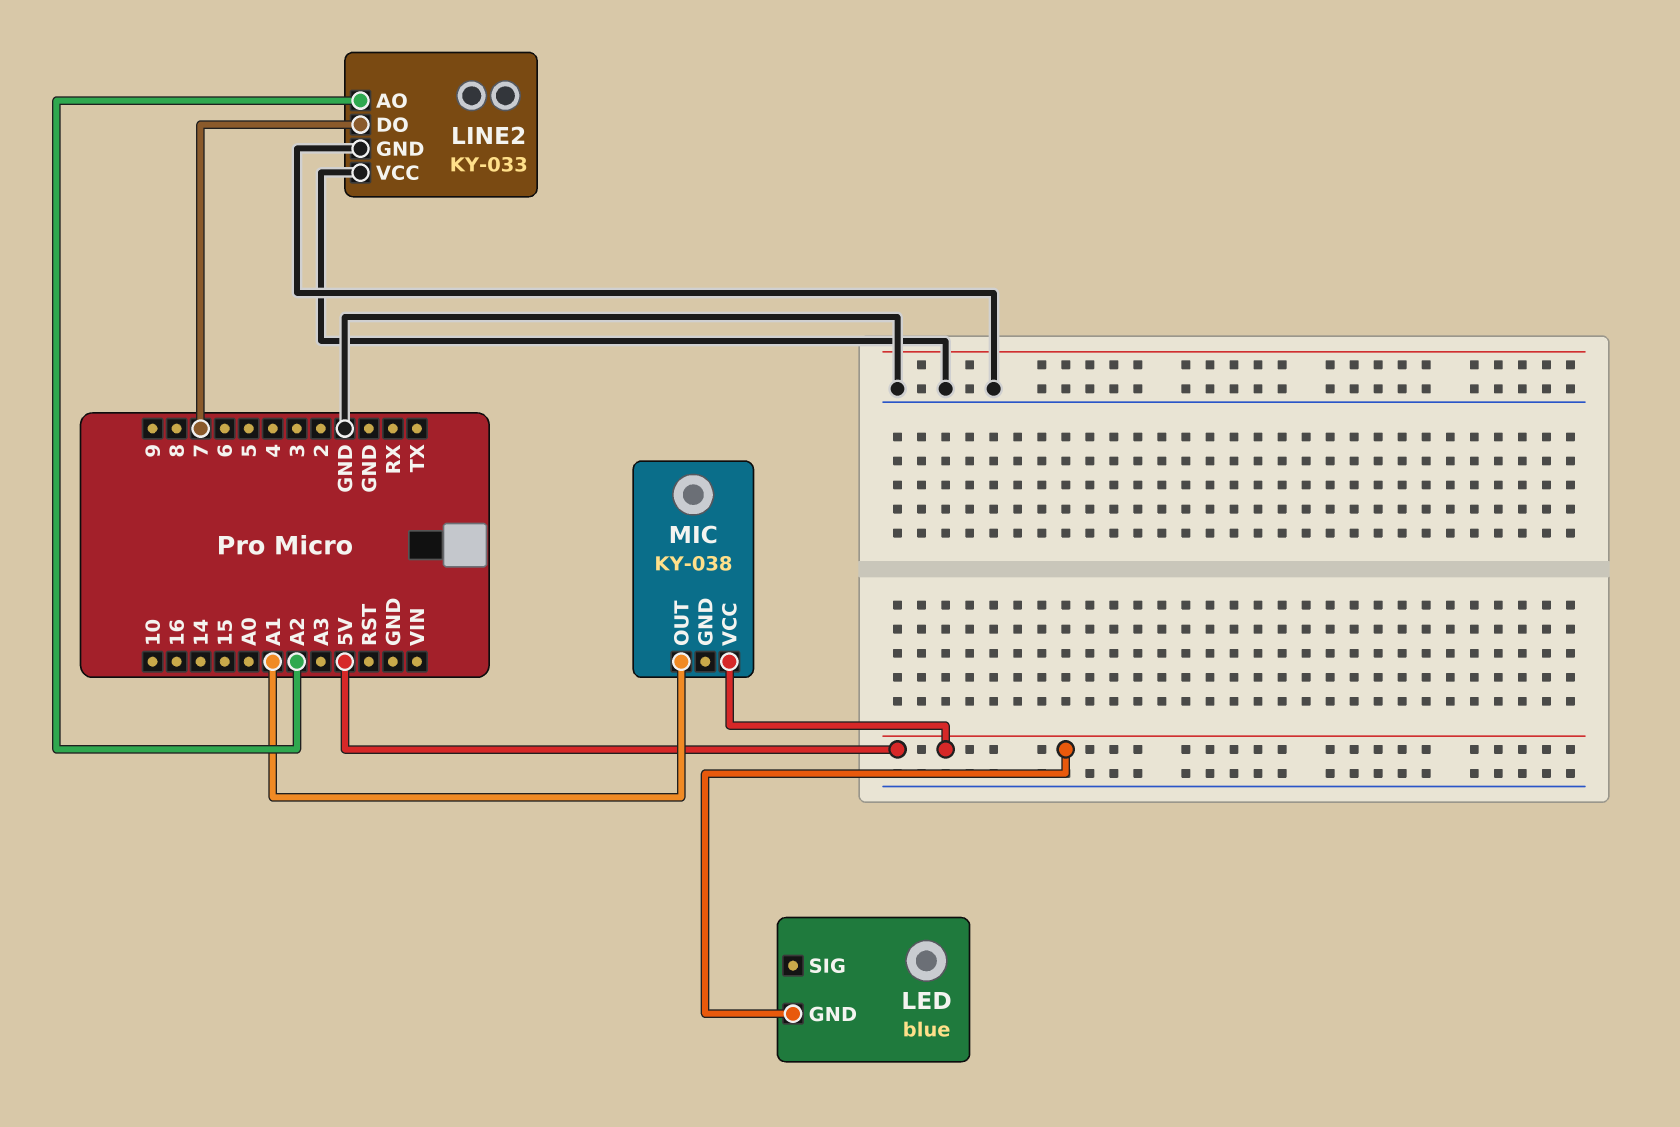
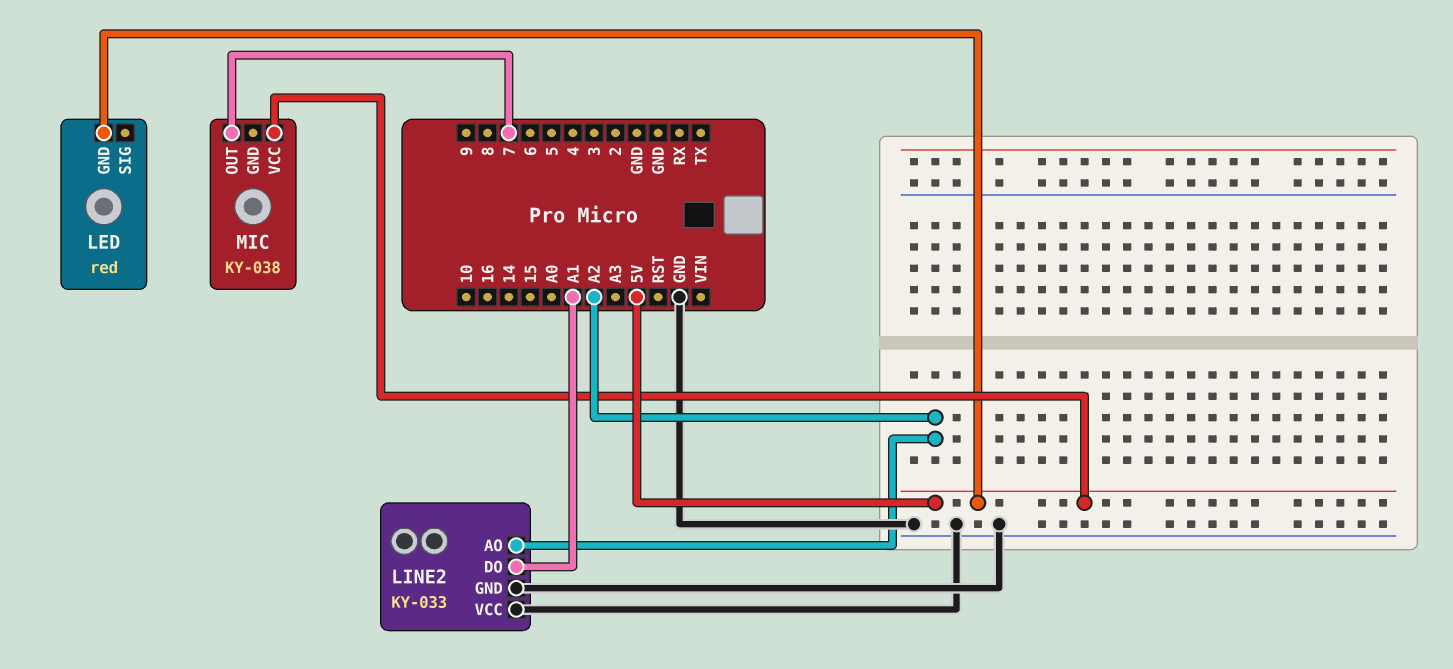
LED: blue -> red
LINE2 pin DO: 7 -> A1
MIC pin OUT: A1 -> 7

